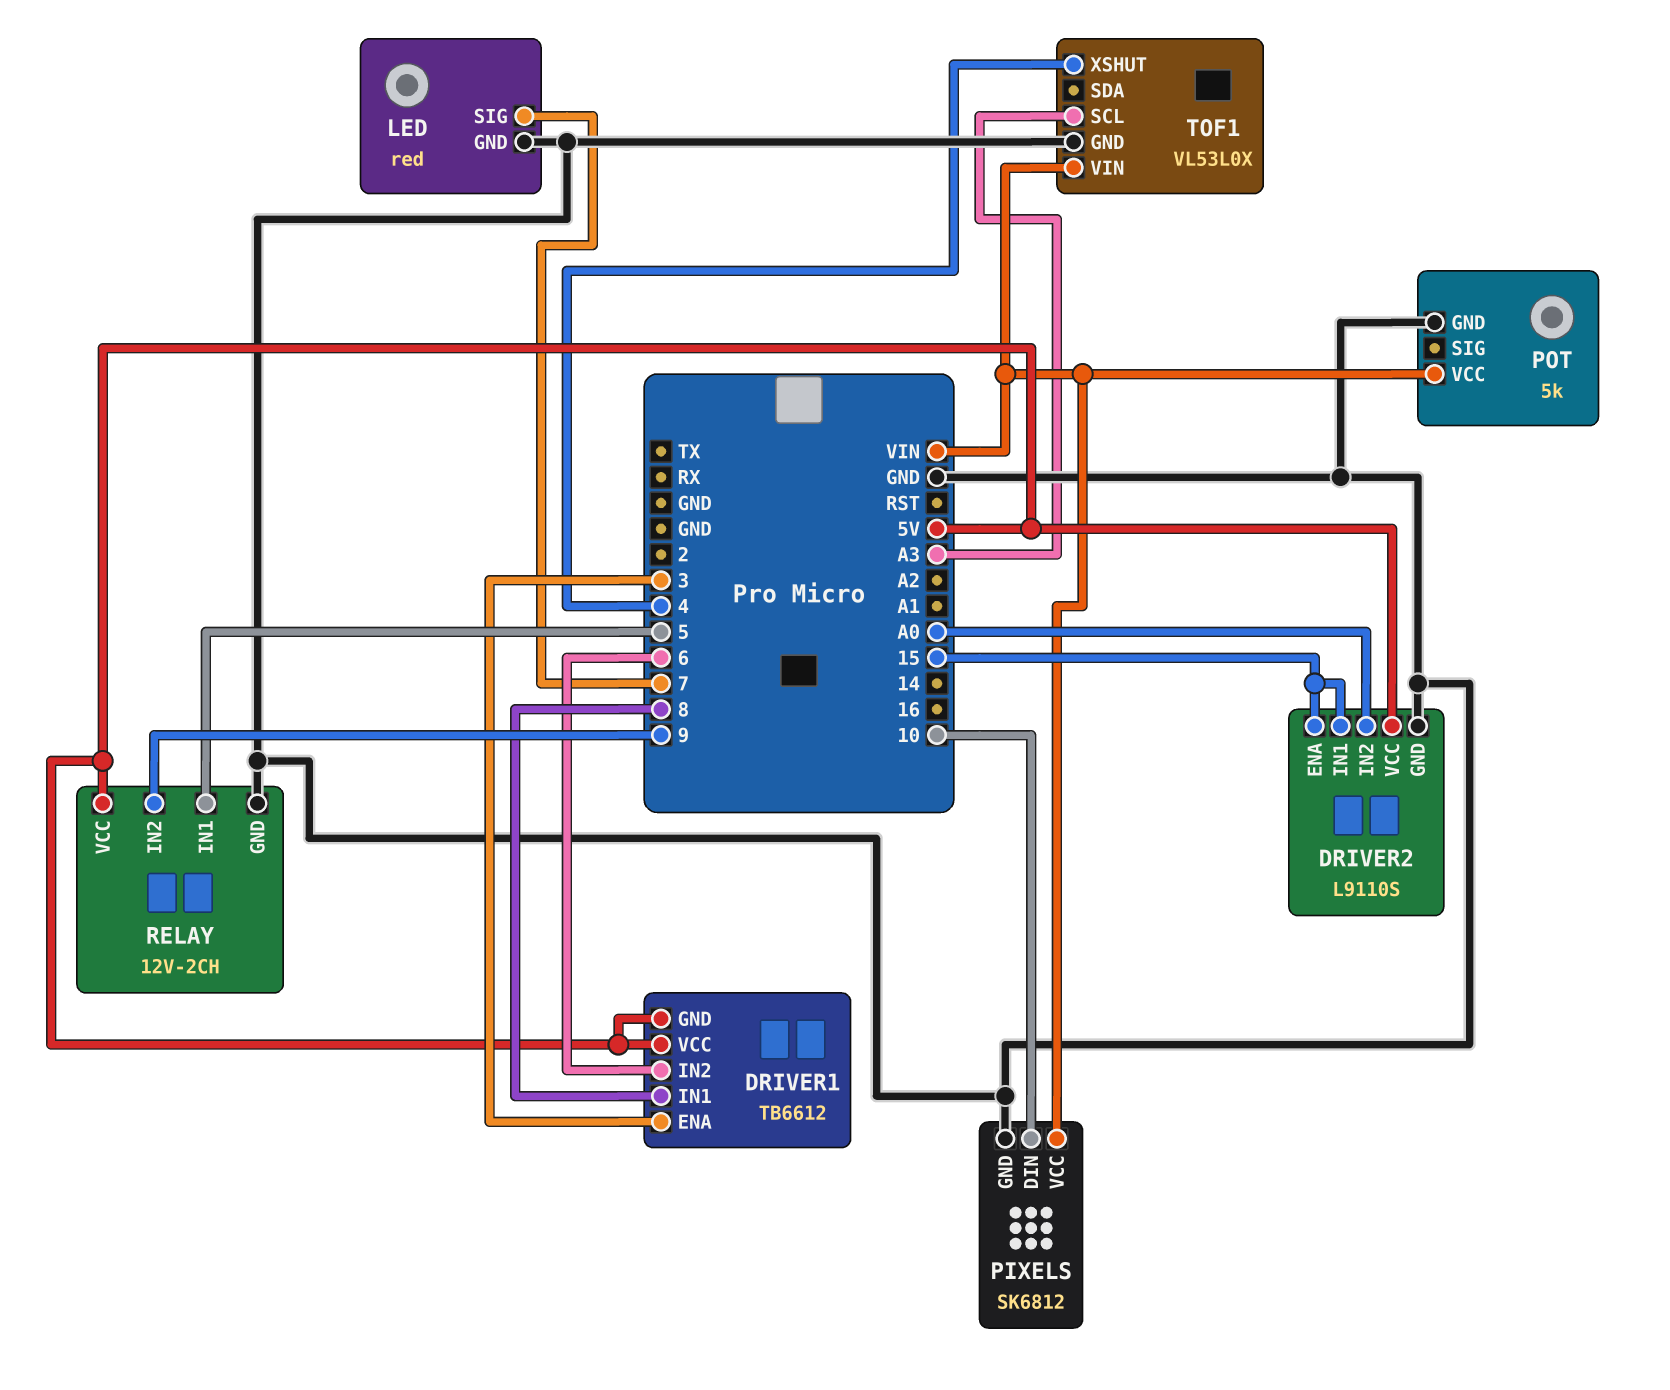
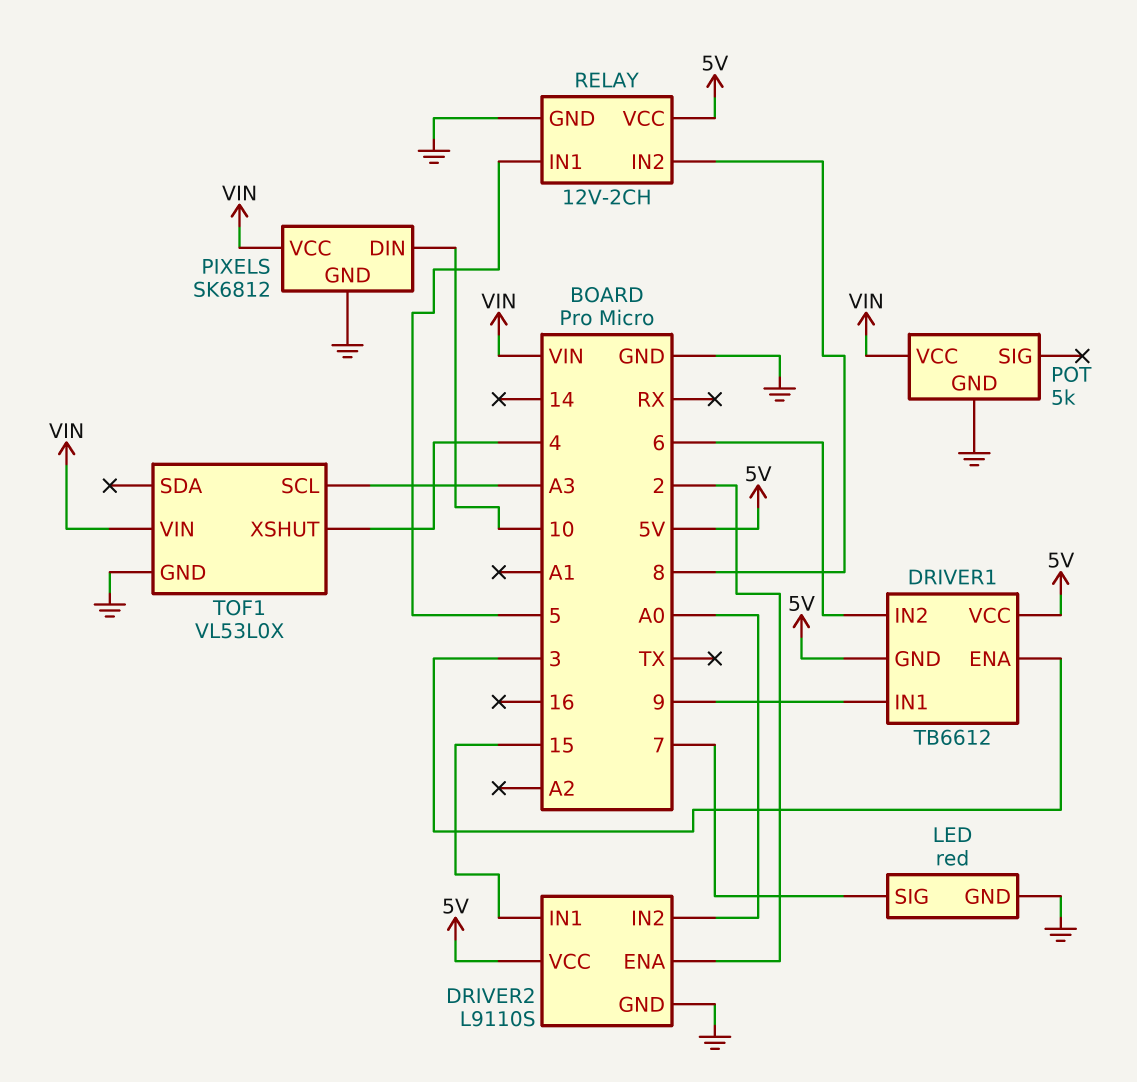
DRIVER1 pin IN1: 8 -> 9
DRIVER2 pin ENA: 15 -> 2
RELAY pin IN2: 9 -> 8

